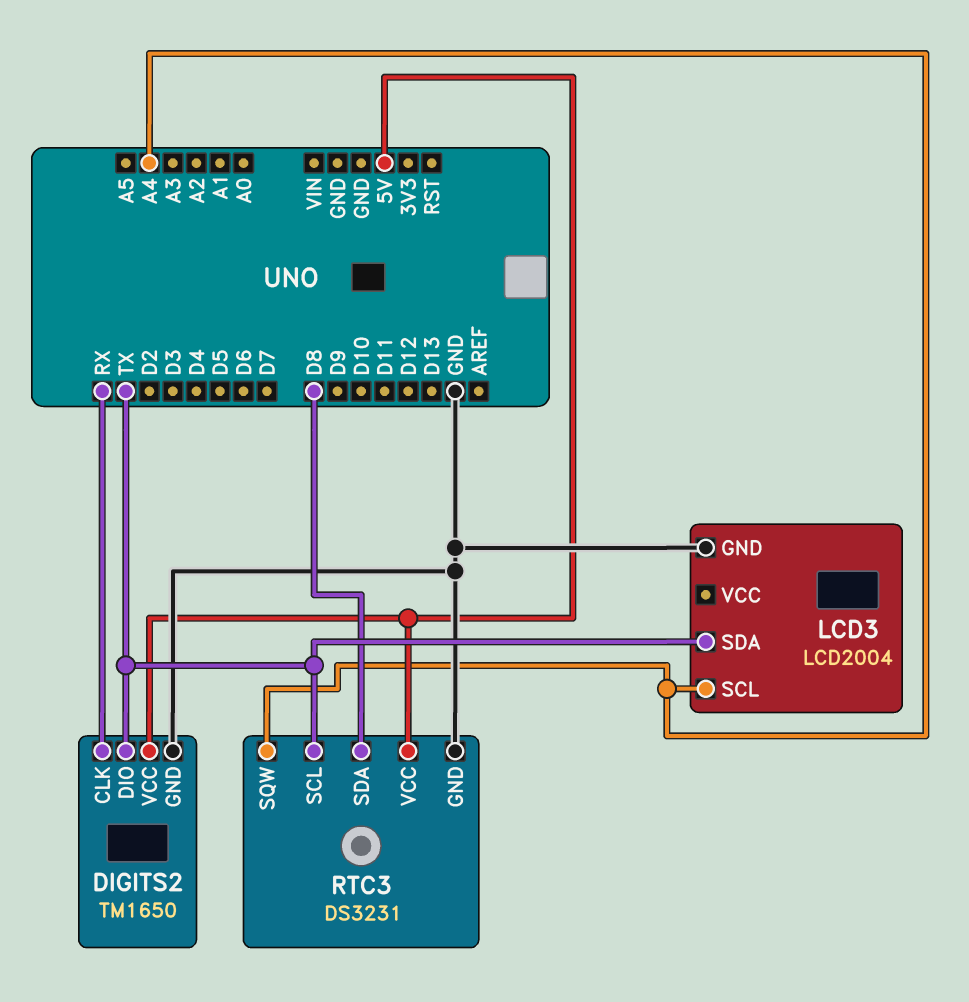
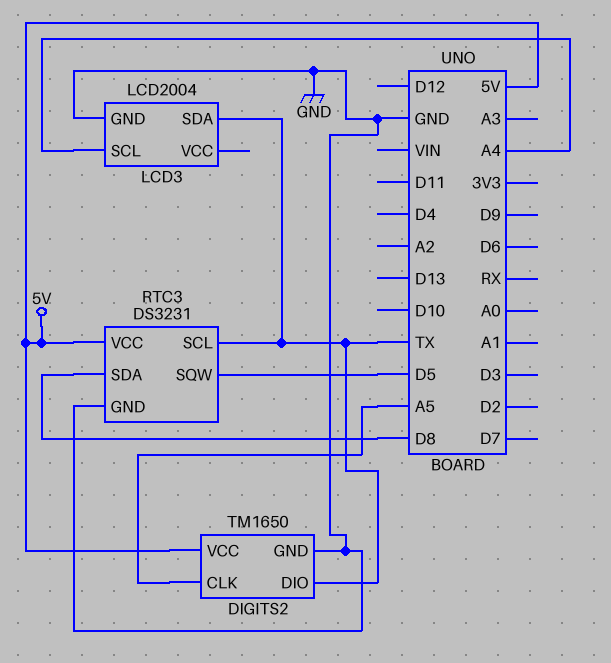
DIGITS2 pin CLK: RX -> A5
RTC3 pin SQW: A4 -> D5

